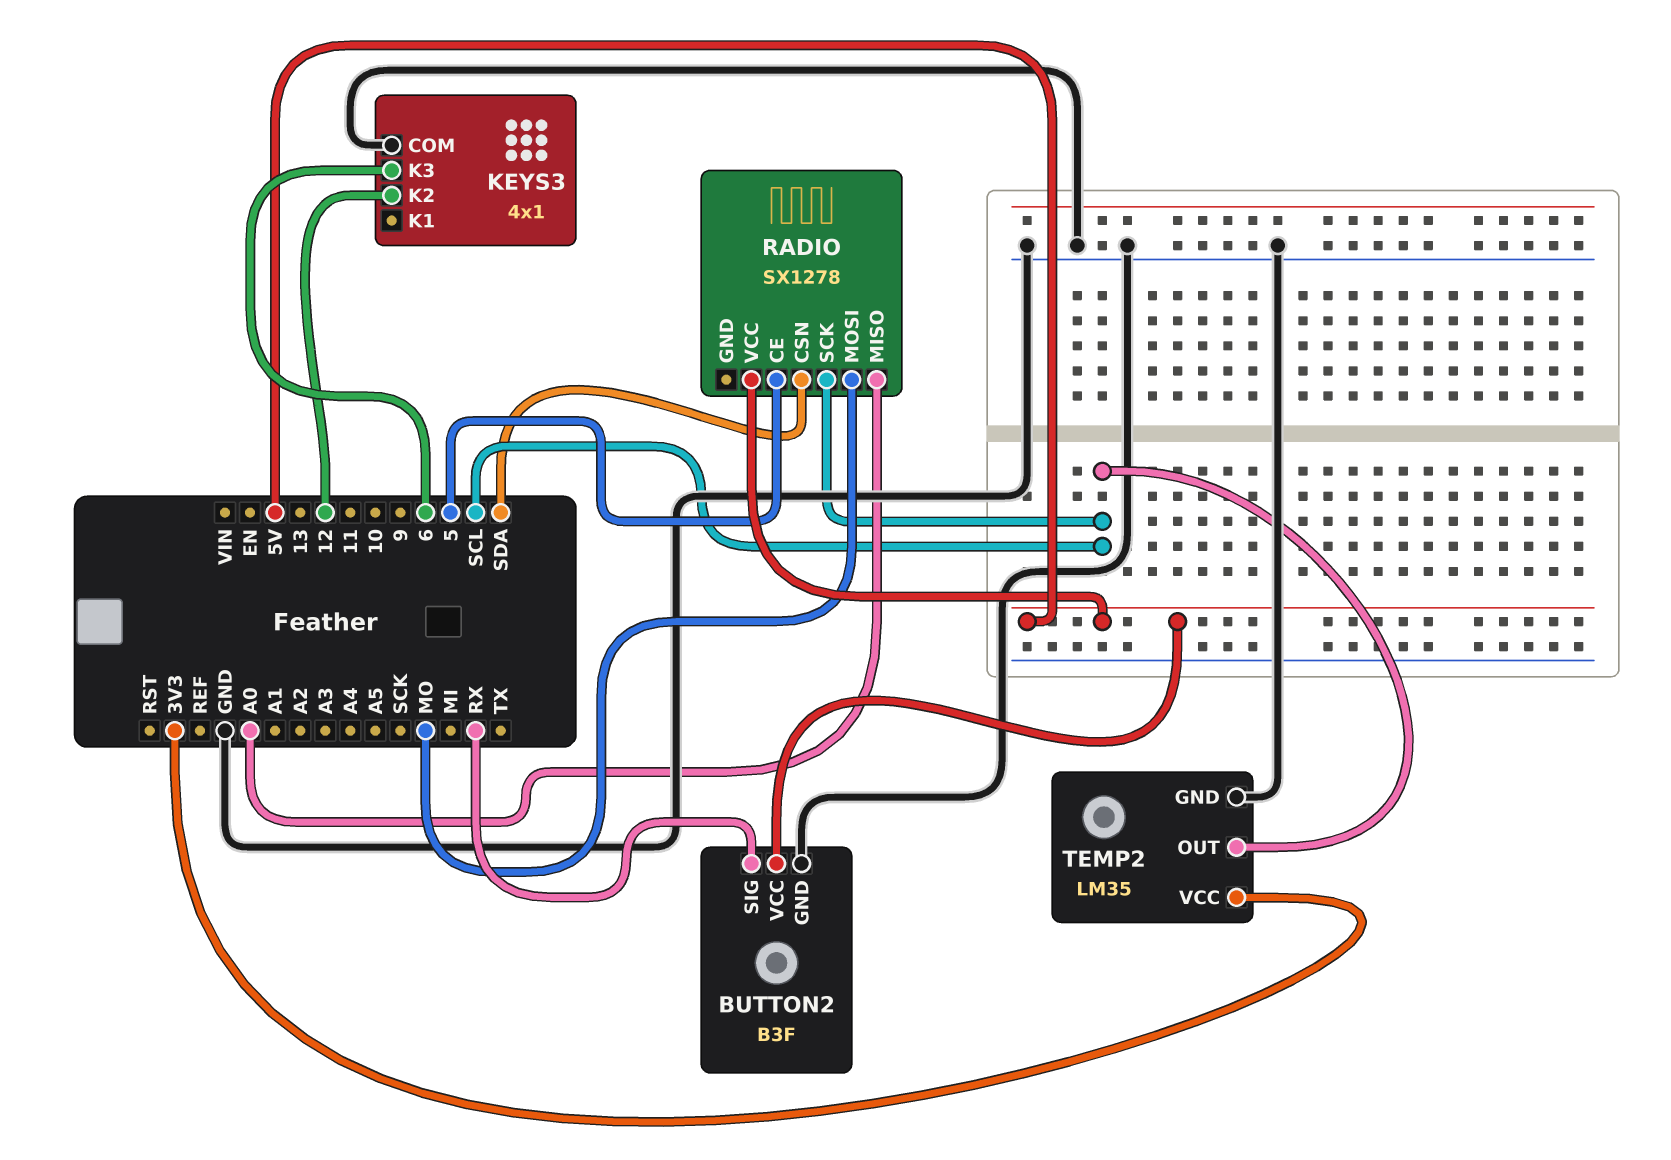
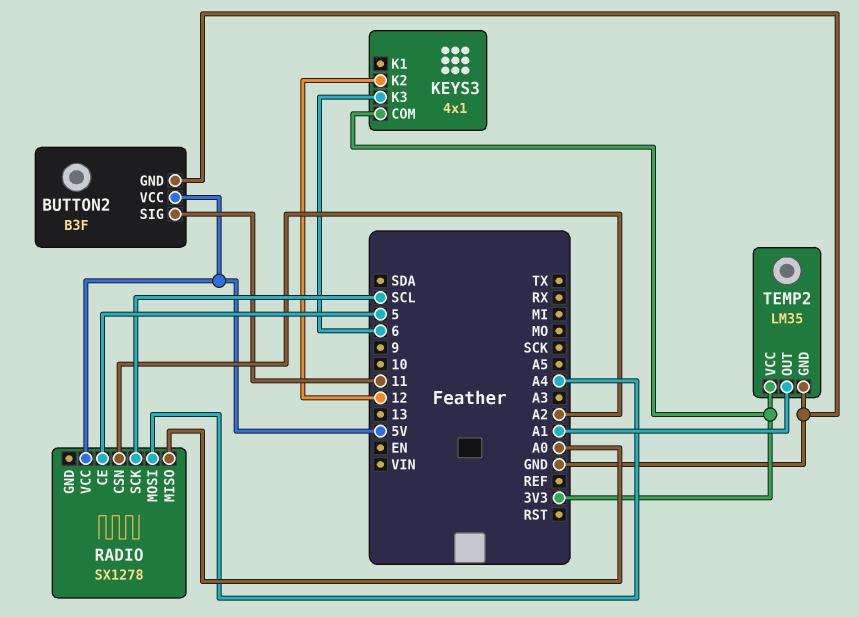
BUTTON2 pin SIG: RX -> 11
KEYS3 pin COM: GND -> 3V3
RADIO pin CSN: SDA -> A2
RADIO pin MOSI: MO -> A4
TEMP2 pin OUT: SCL -> A1

